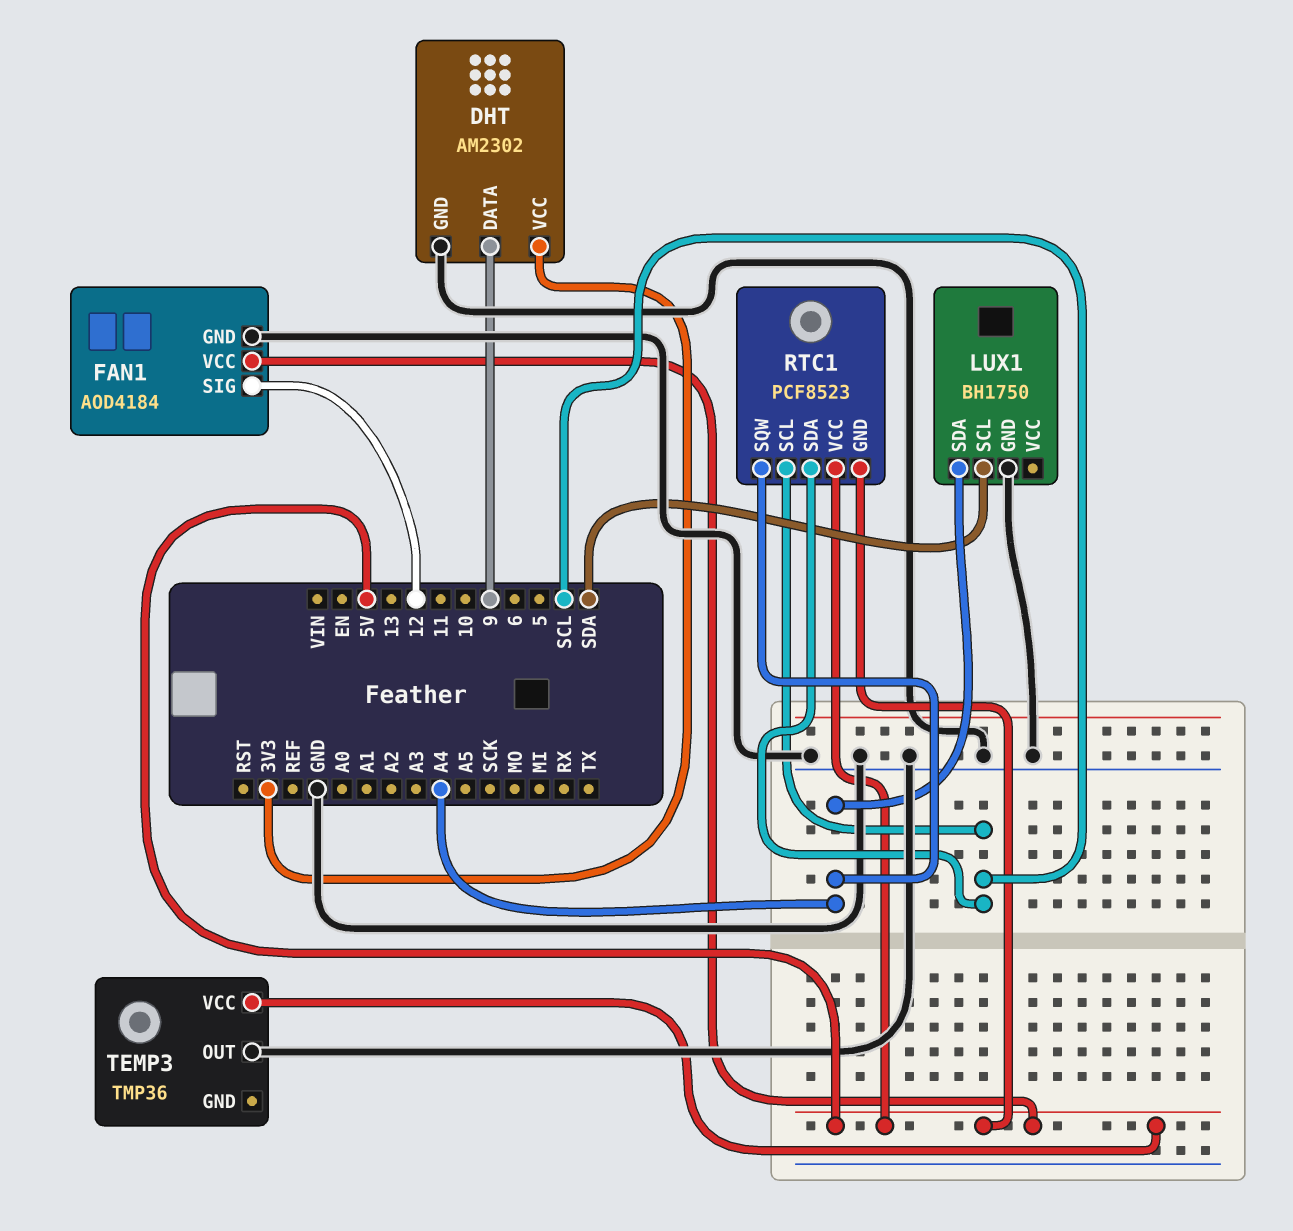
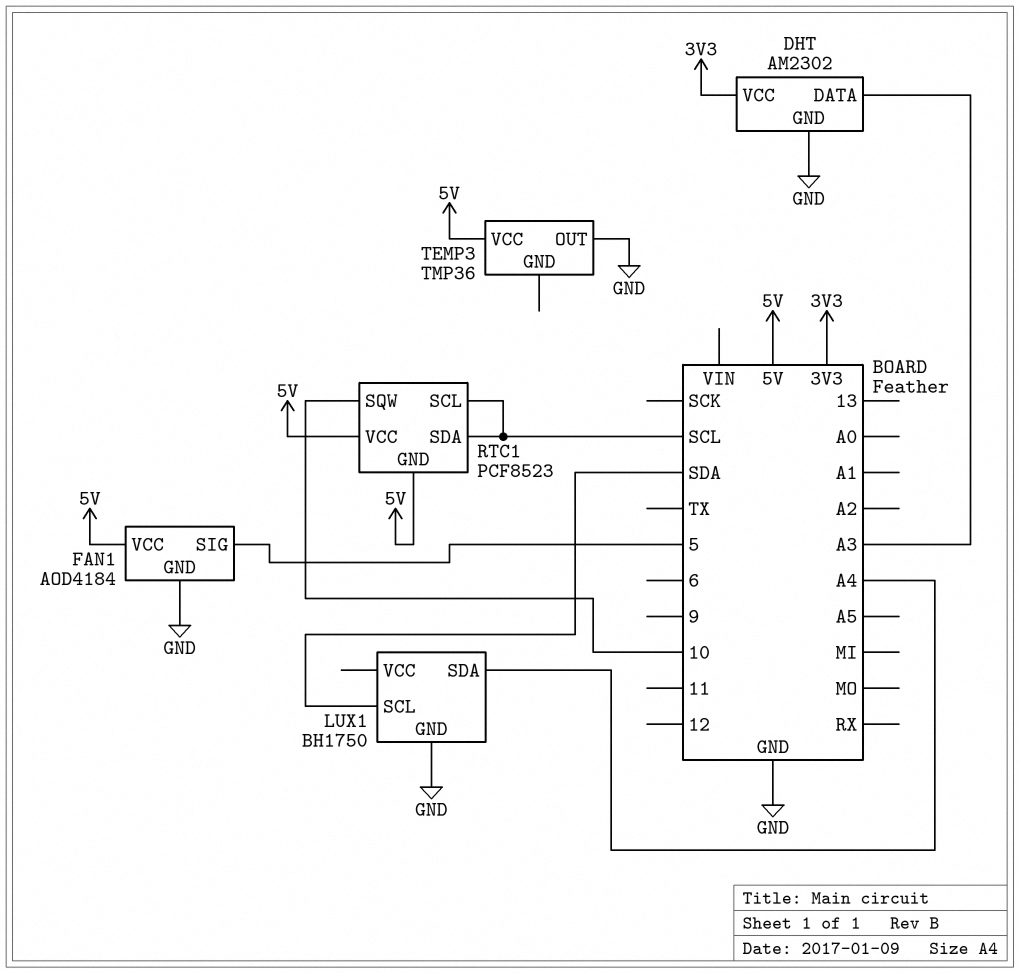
DHT pin DATA: 9 -> A3
FAN1 pin SIG: 12 -> 5
RTC1 pin SQW: A4 -> 10

